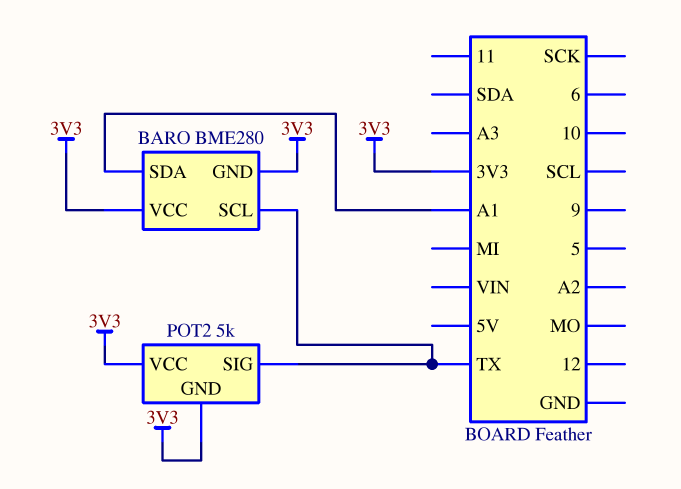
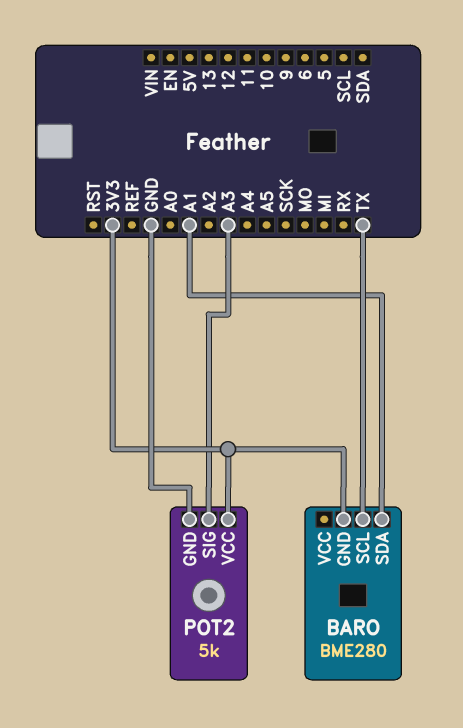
BARO pin VCC: 3V3 -> none
POT2 pin GND: 3V3 -> GND
POT2 pin SIG: TX -> A3

